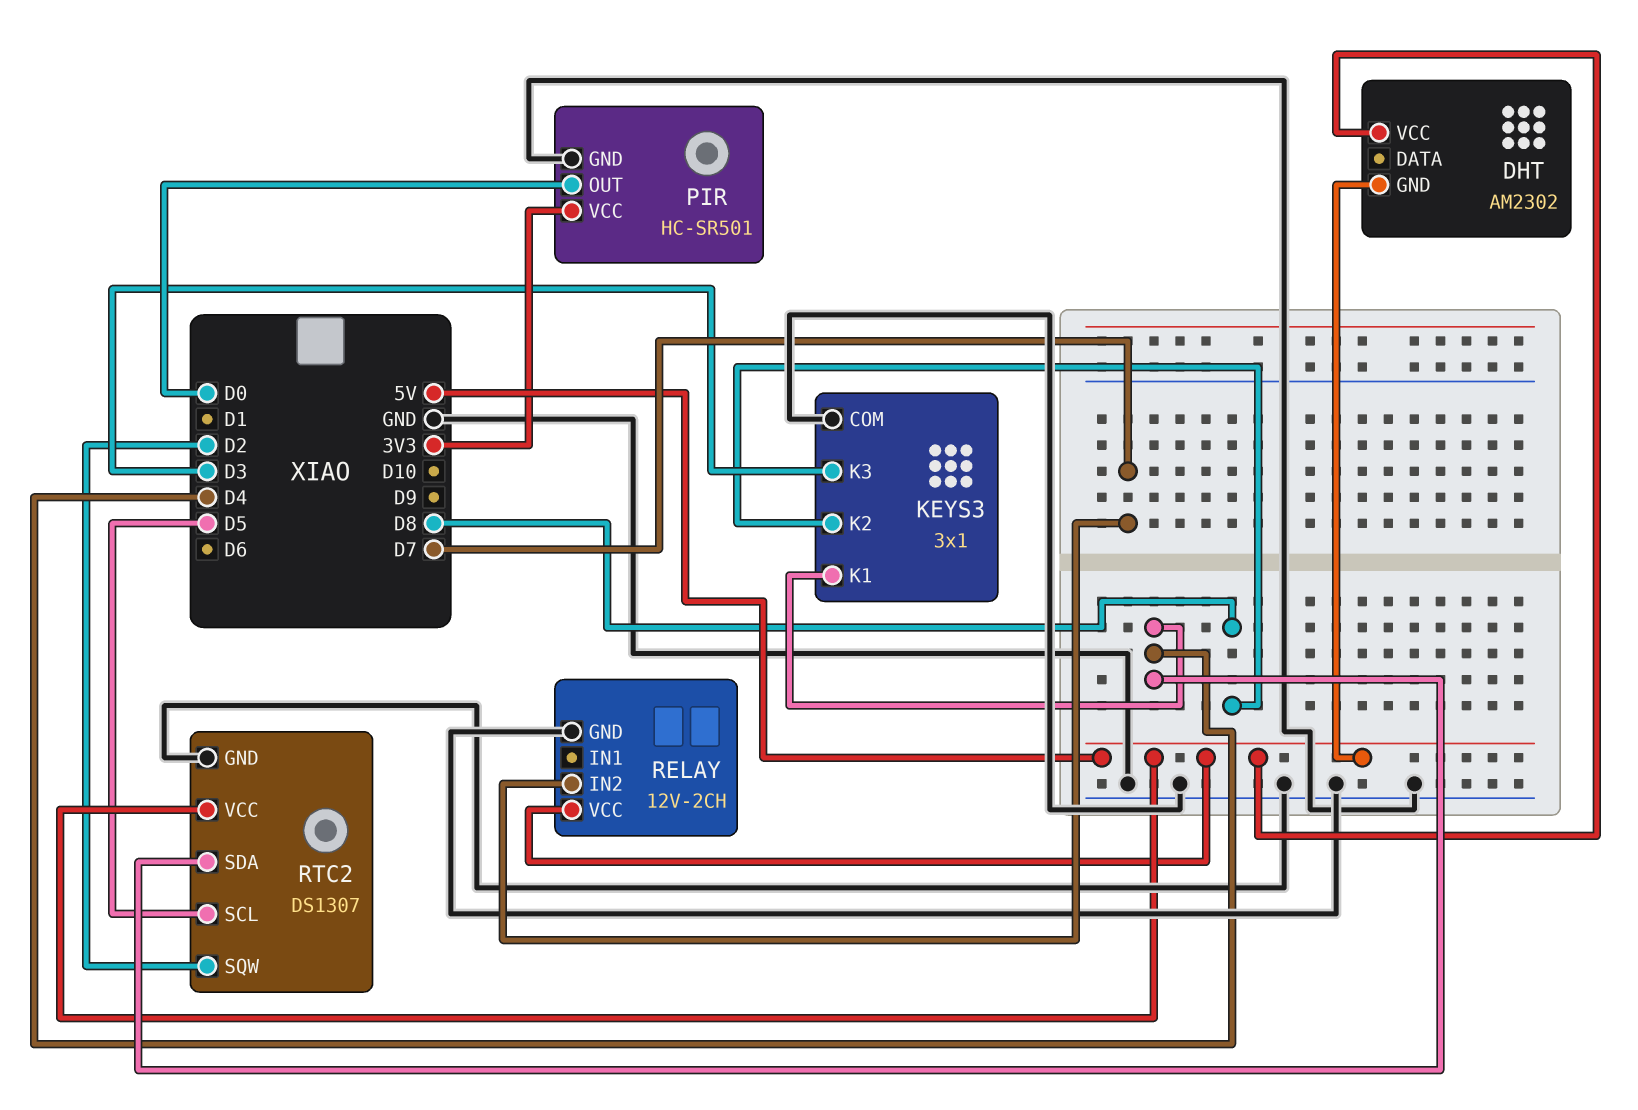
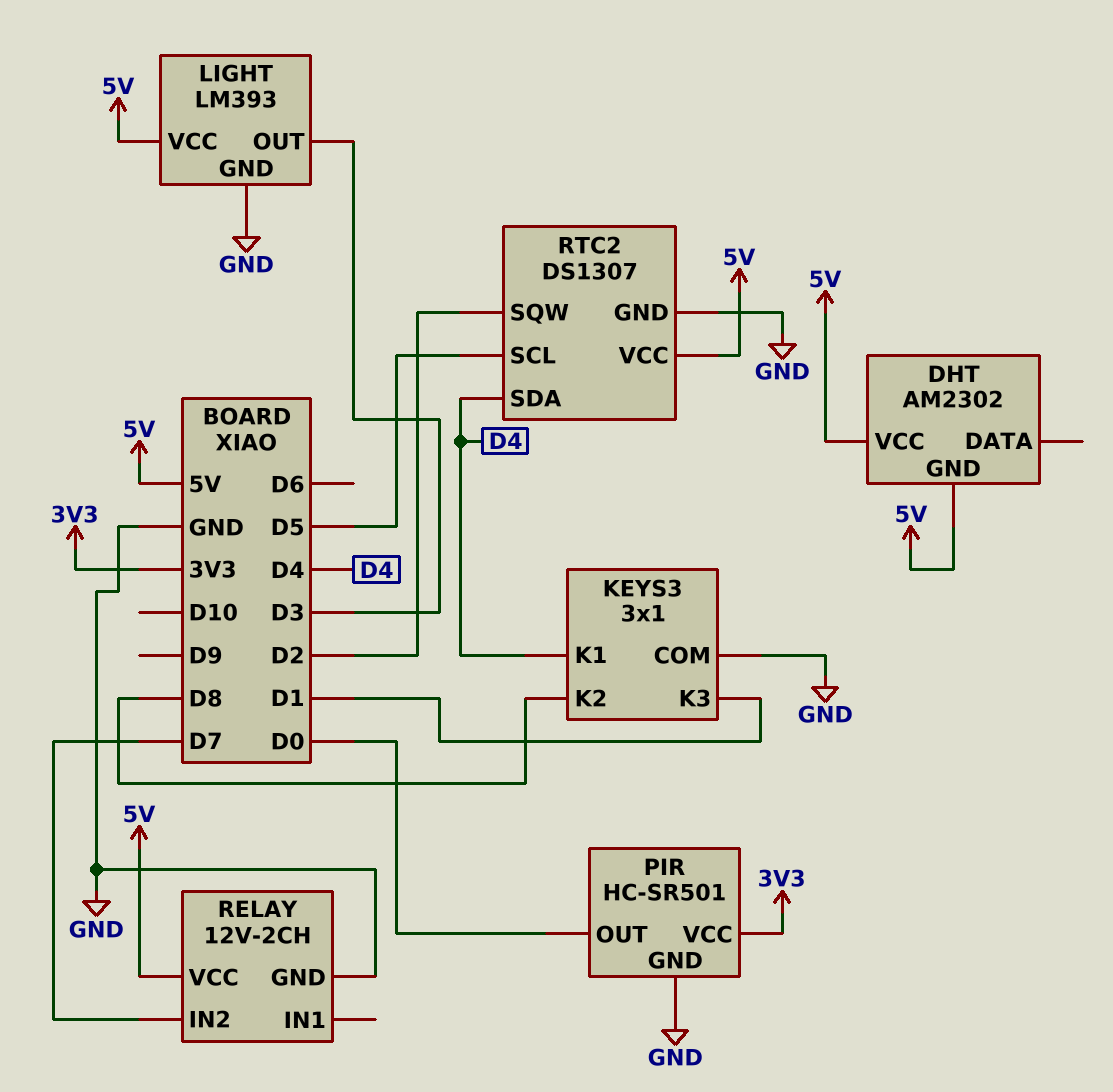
KEYS3 pin K3: D3 -> D1
LIGHT: none -> LM393
LIGHT pin GND: none -> GND
LIGHT pin OUT: none -> D3
LIGHT pin VCC: none -> 5V

